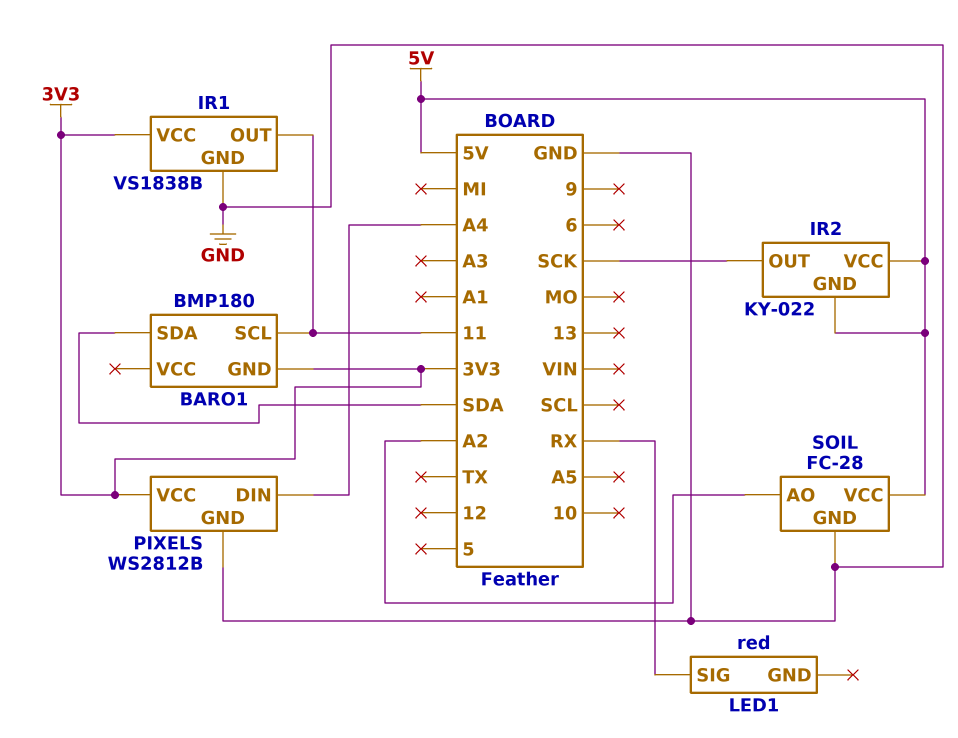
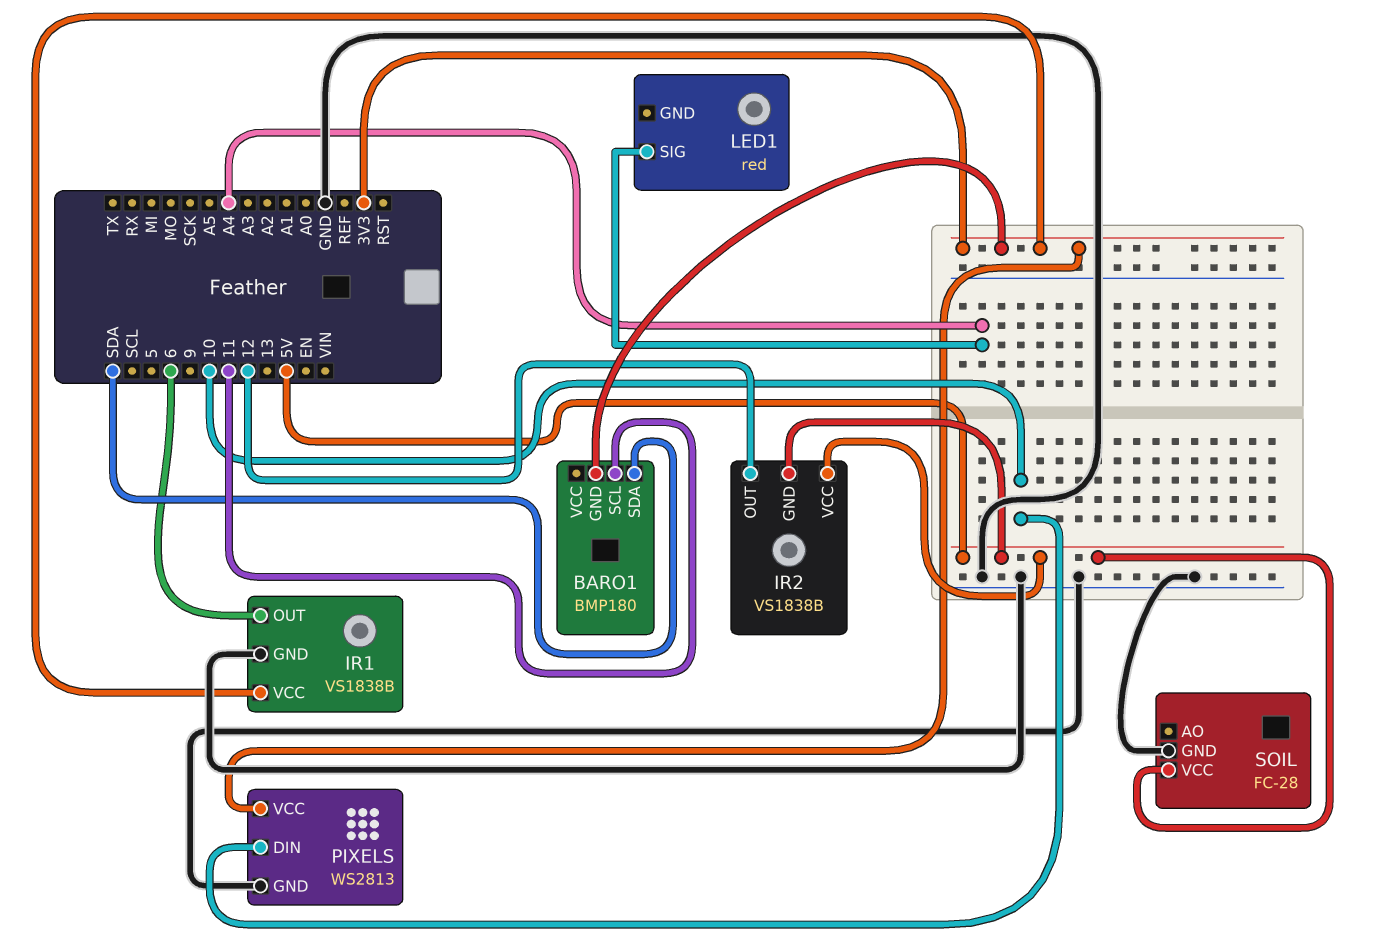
IR1 pin OUT: 11 -> 6
IR2: KY-022 -> VS1838B
IR2 pin OUT: SCK -> 12
LED1 pin SIG: RX -> A4
PIXELS: WS2812B -> WS2813
PIXELS pin DIN: A4 -> 10
SOIL pin AO: A2 -> none

